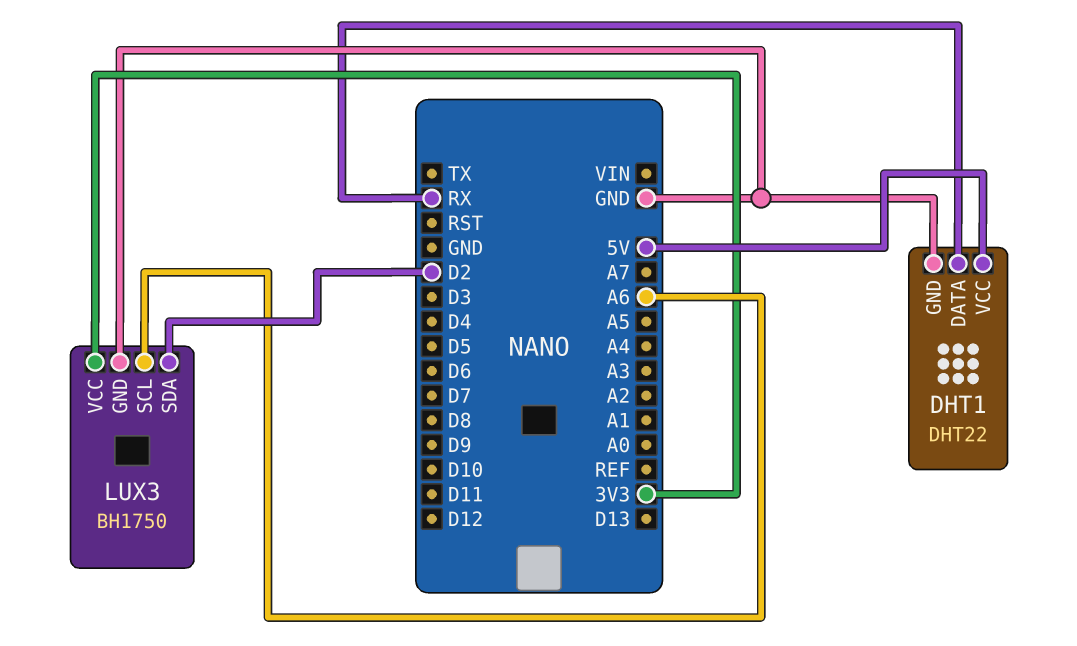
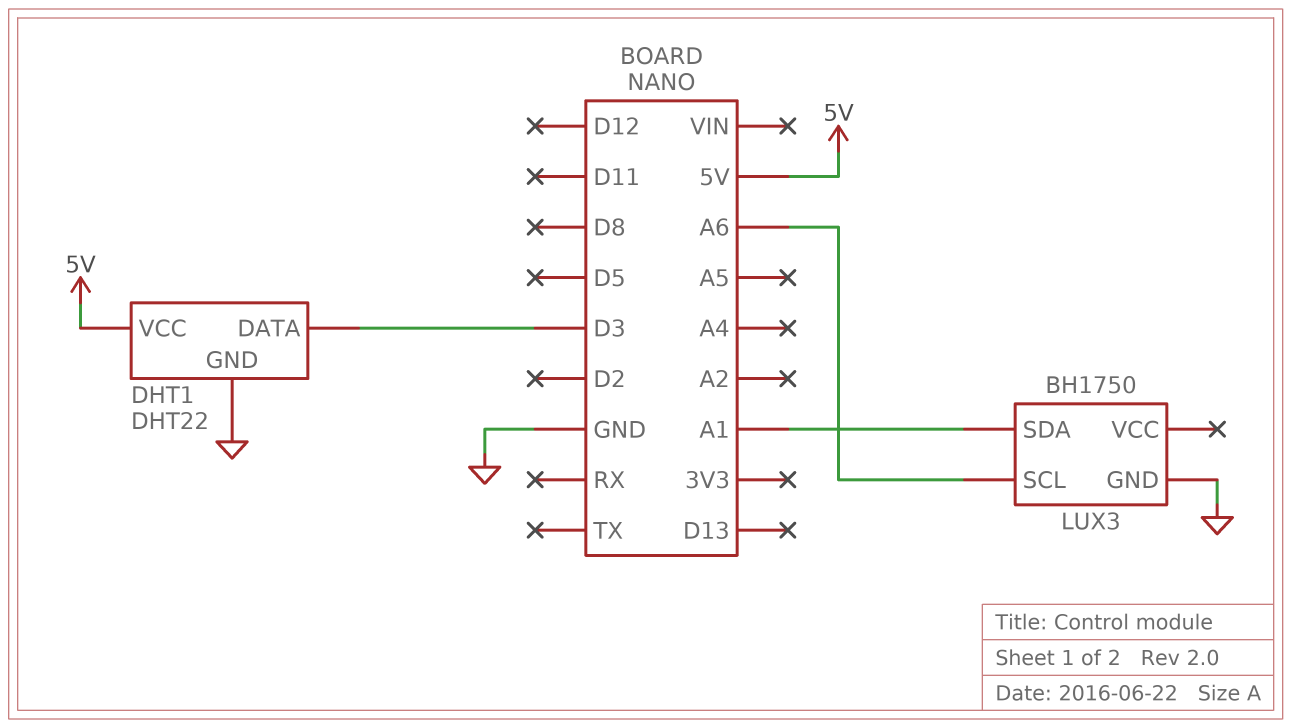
DHT1 pin DATA: RX -> D3
LUX3 pin SDA: D2 -> A1
LUX3 pin VCC: 3V3 -> none

